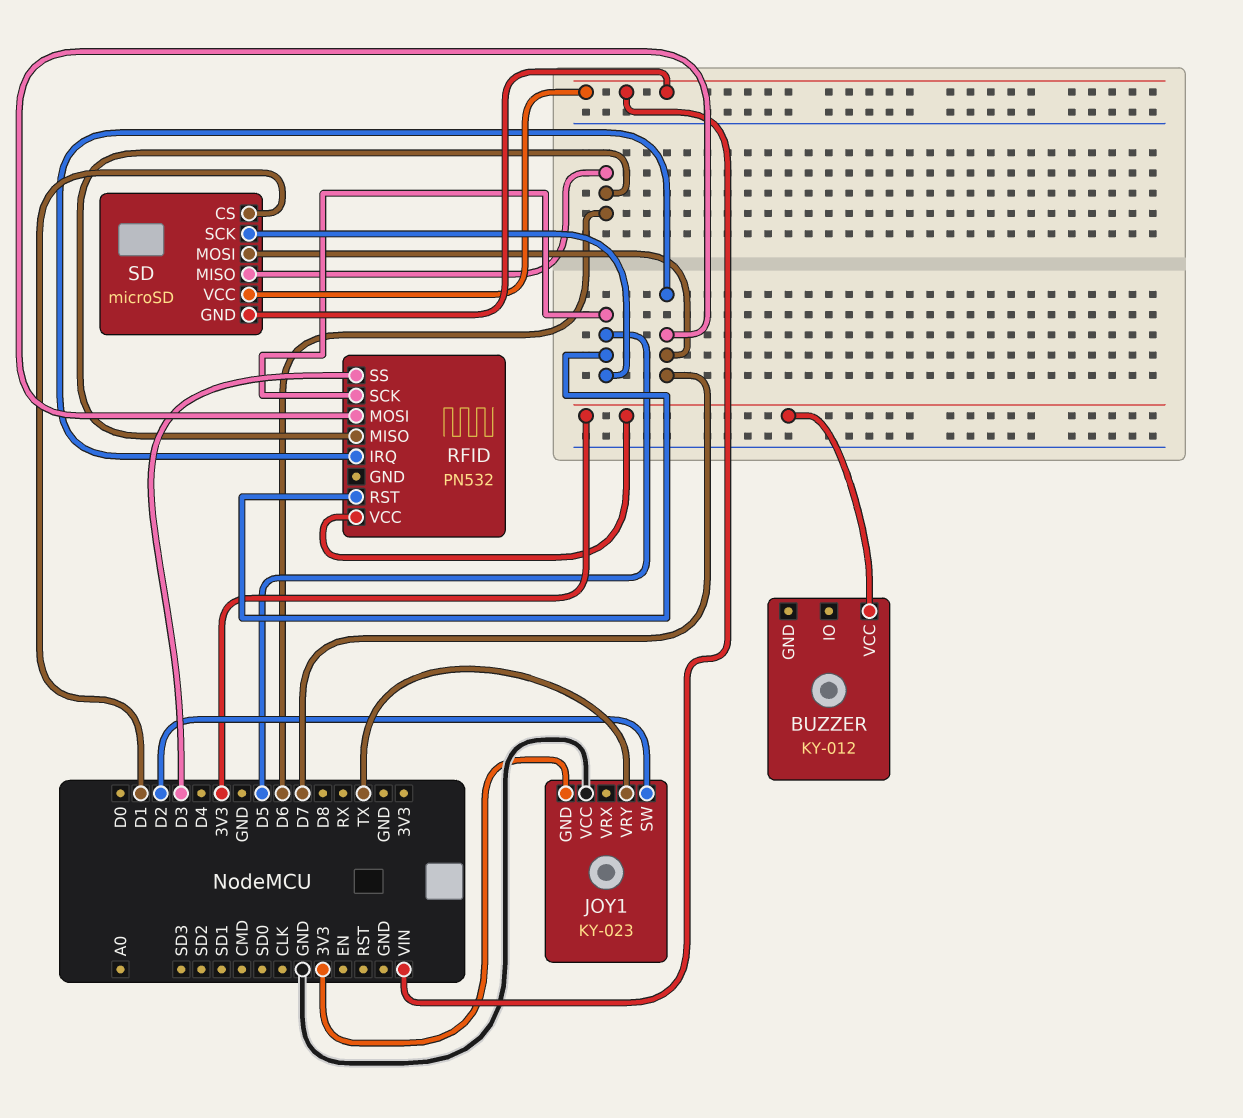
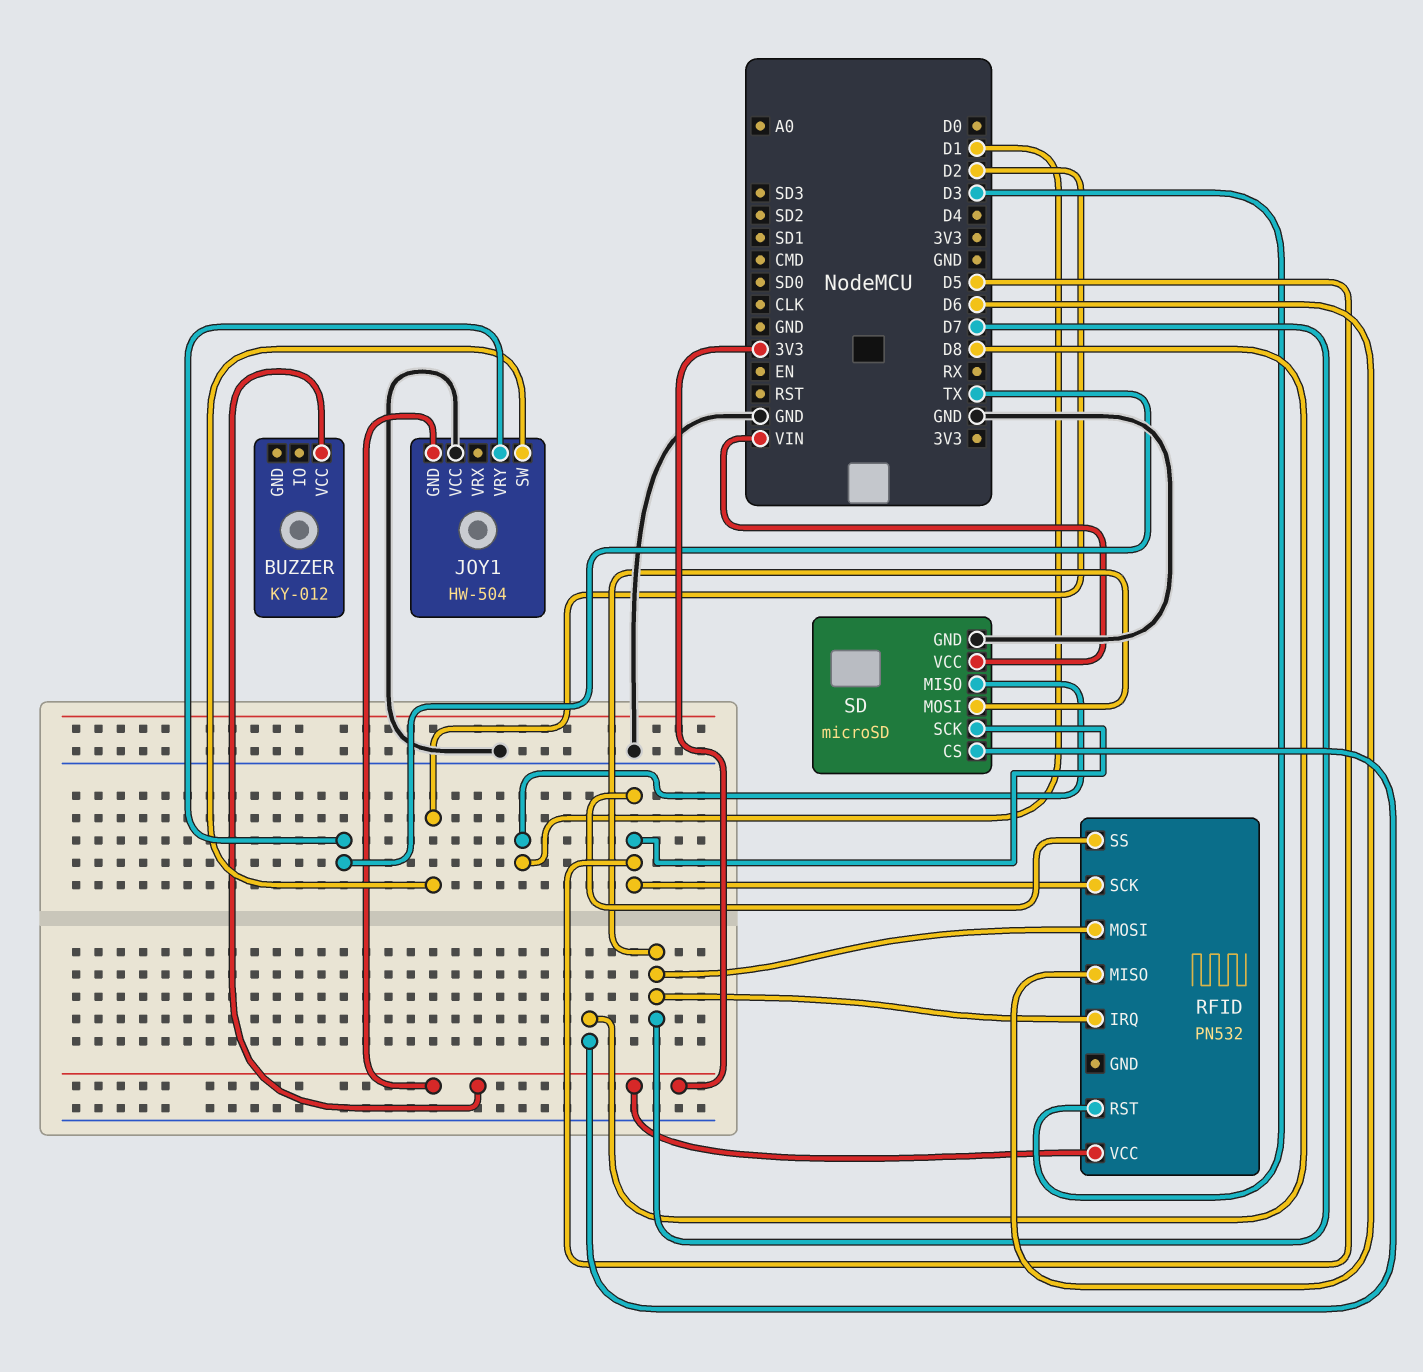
JOY1: KY-023 -> HW-504
RFID pin RST: D5 -> D3
RFID pin SS: D3 -> D5
SD pin CS: D1 -> D8
SD pin GND: VIN -> GND
SD pin MISO: D6 -> D1

